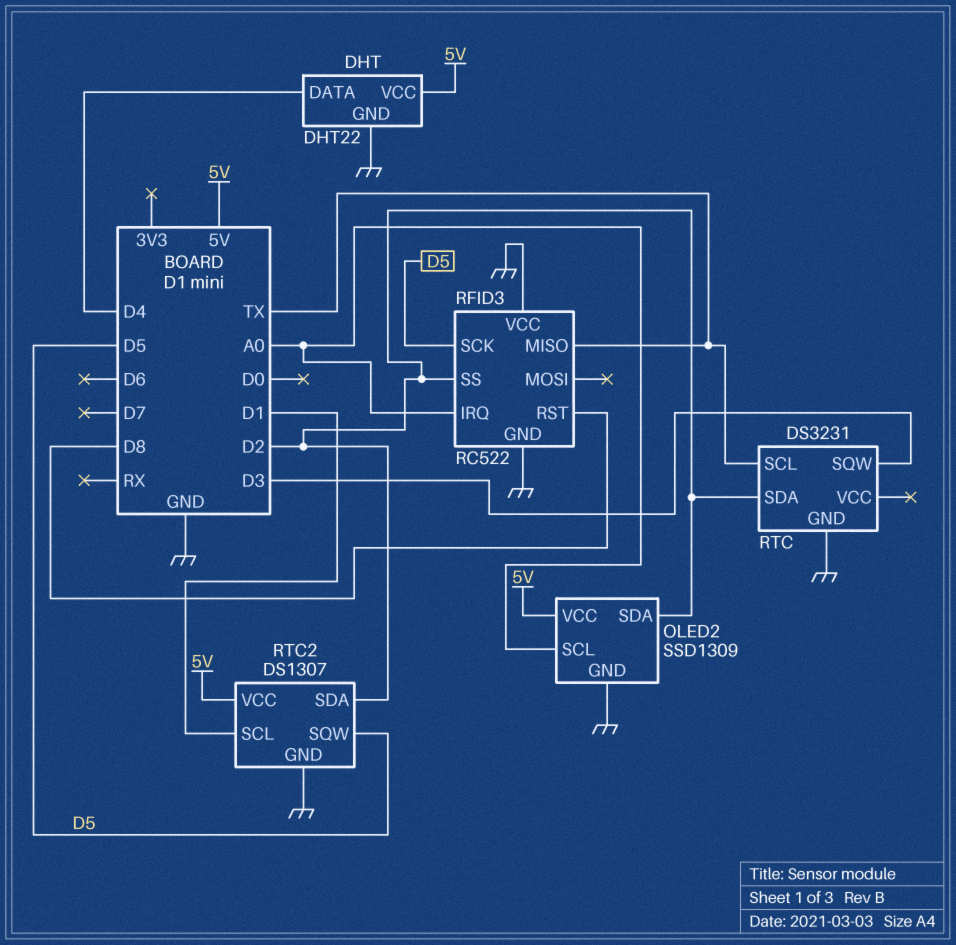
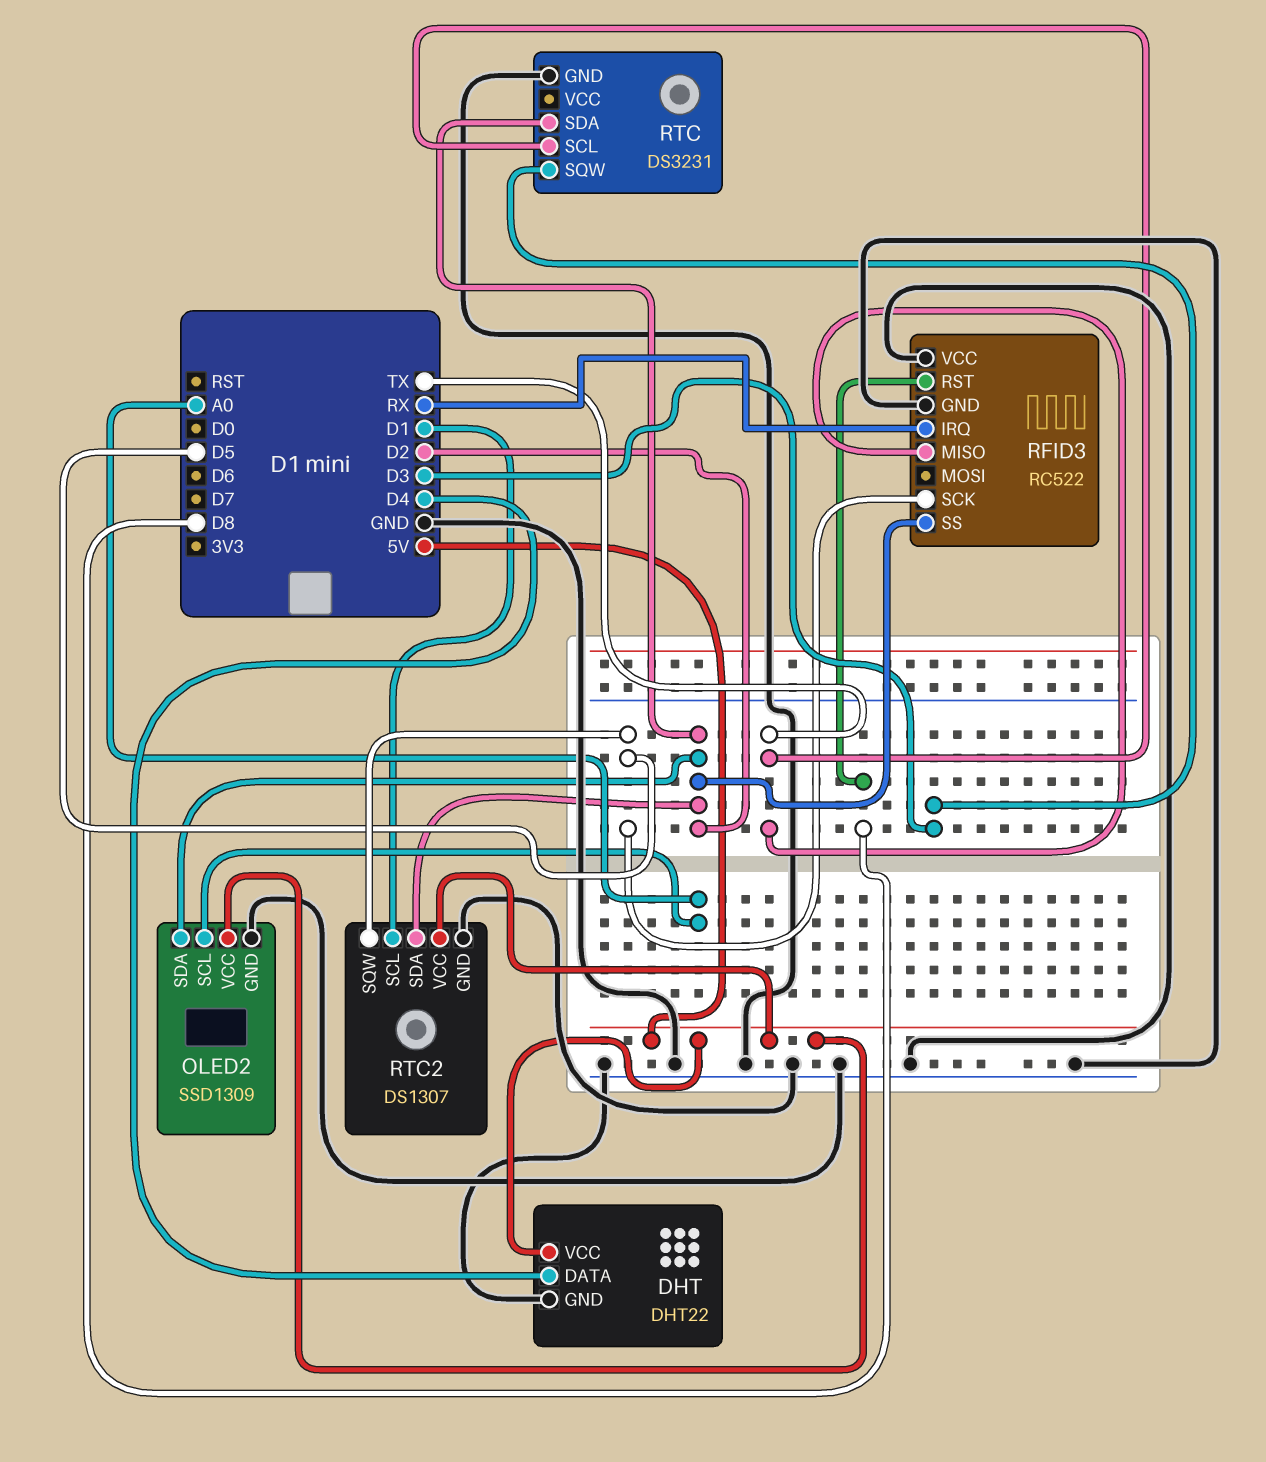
RFID3 pin IRQ: A0 -> RX

